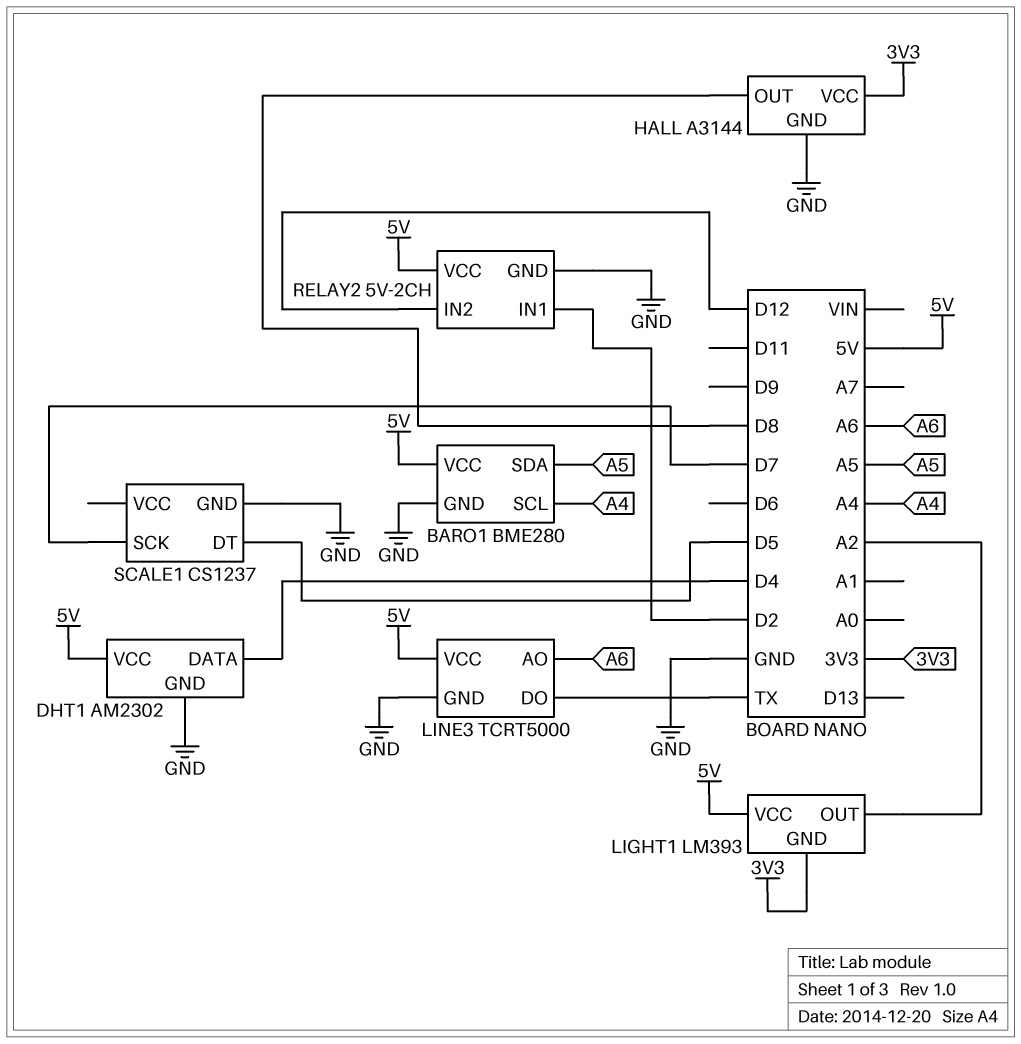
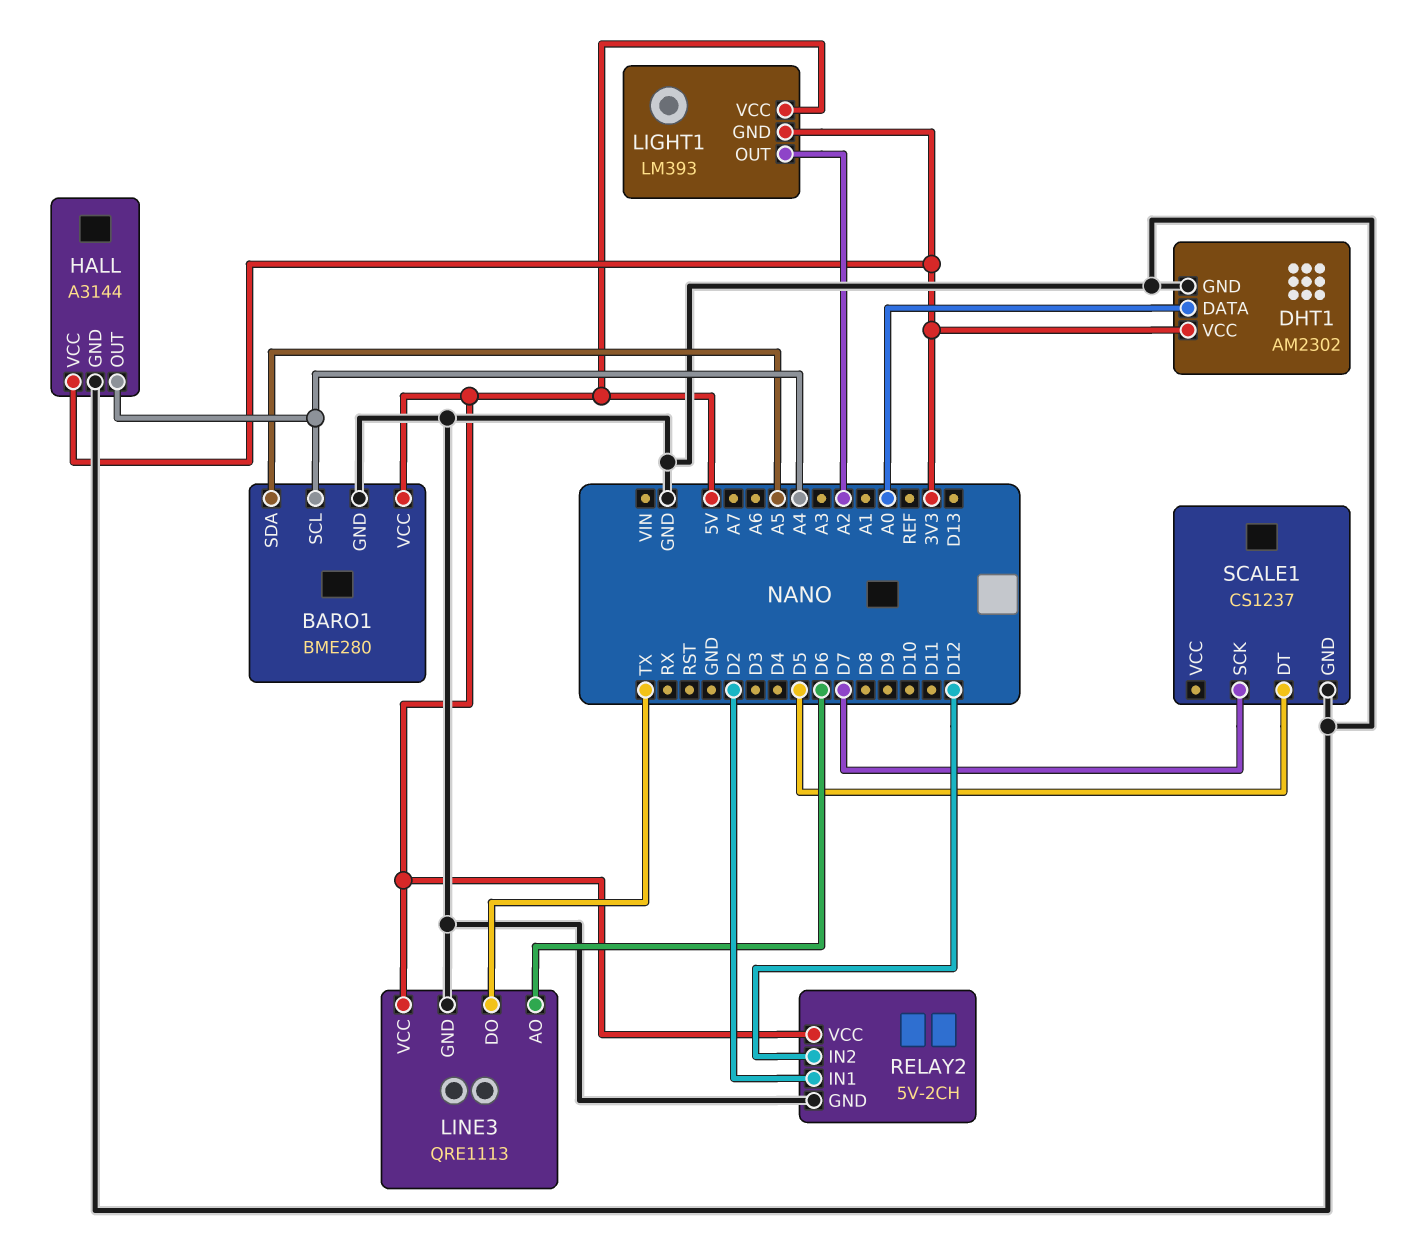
DHT1 pin DATA: D4 -> A0
DHT1 pin VCC: 5V -> 3V3
HALL pin OUT: D8 -> A4
LINE3: TCRT5000 -> QRE1113
LINE3 pin AO: A6 -> D6

